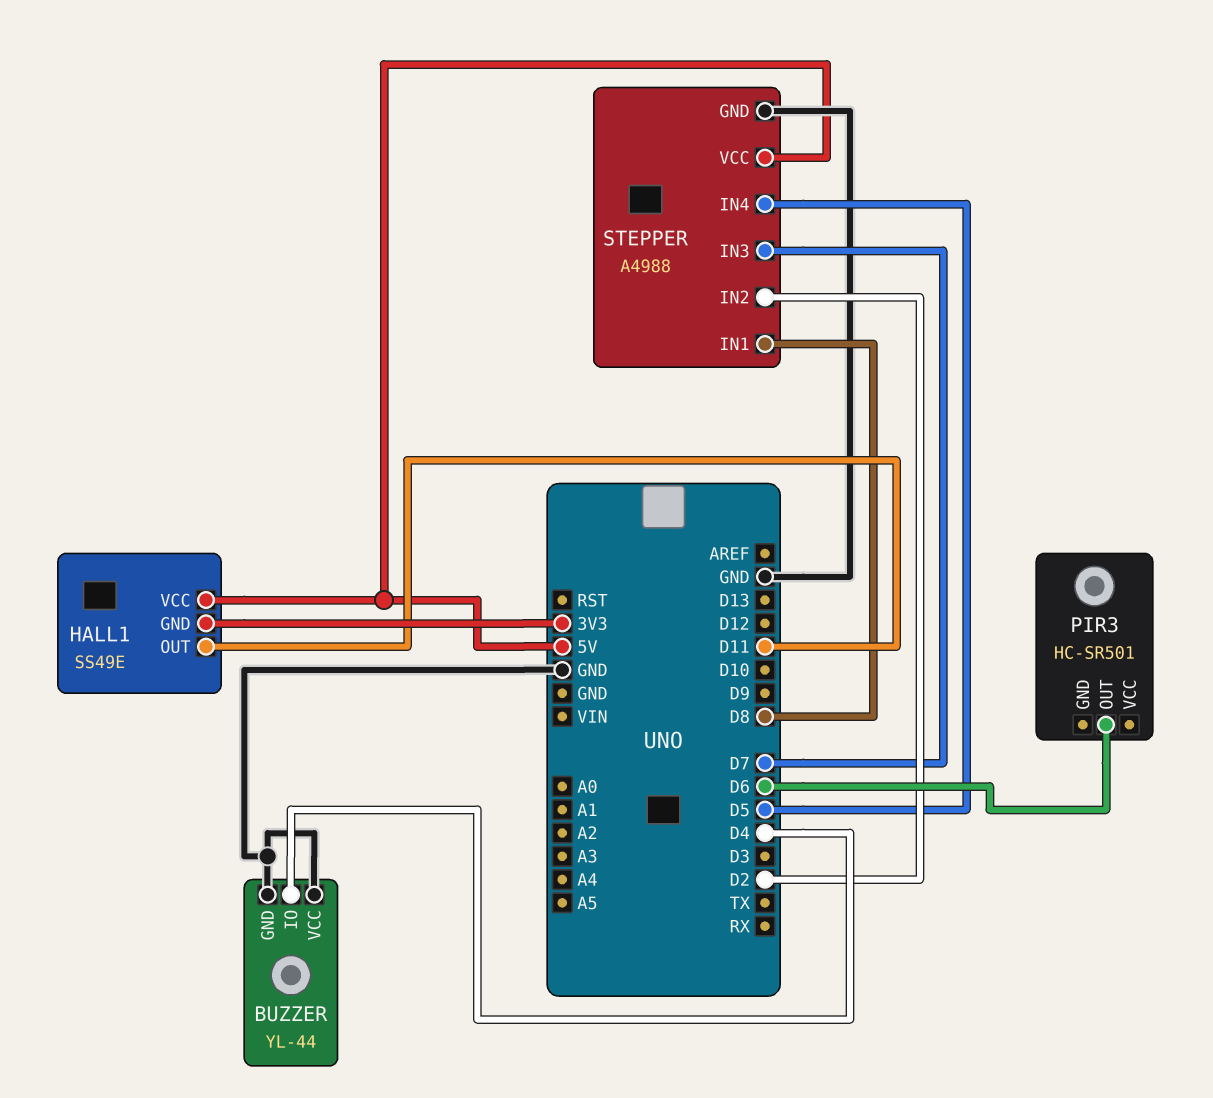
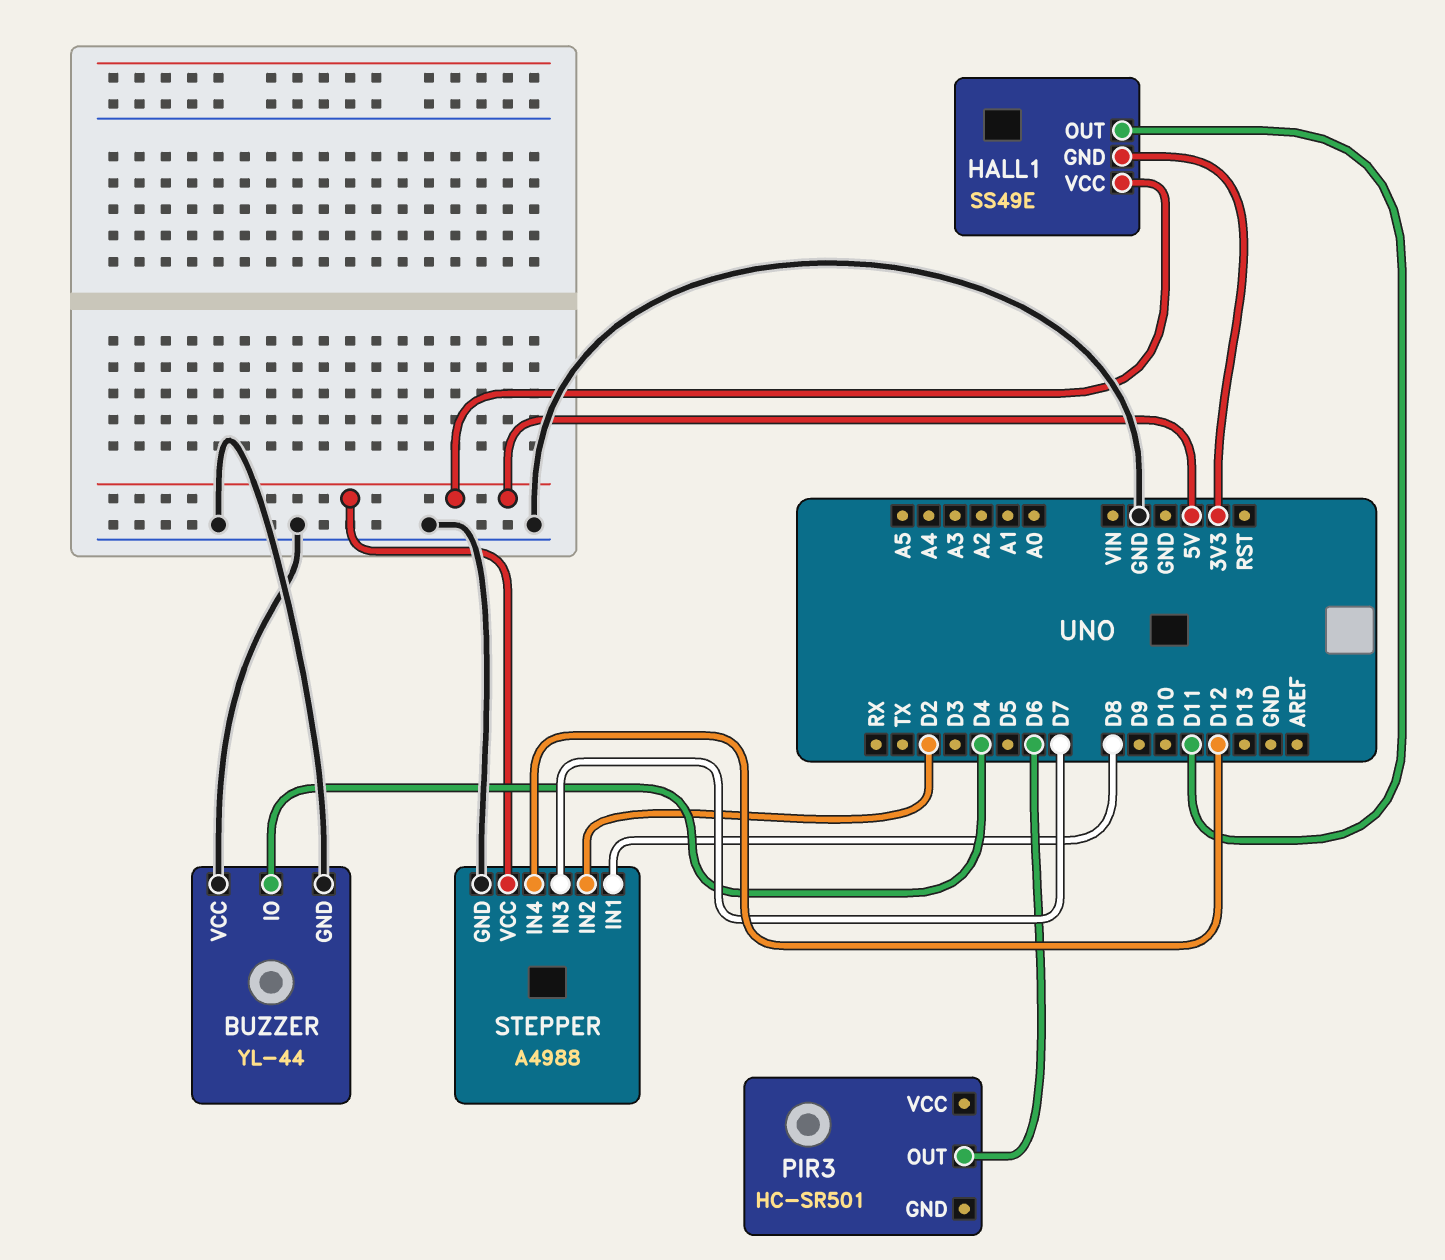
STEPPER pin IN4: D5 -> D12

